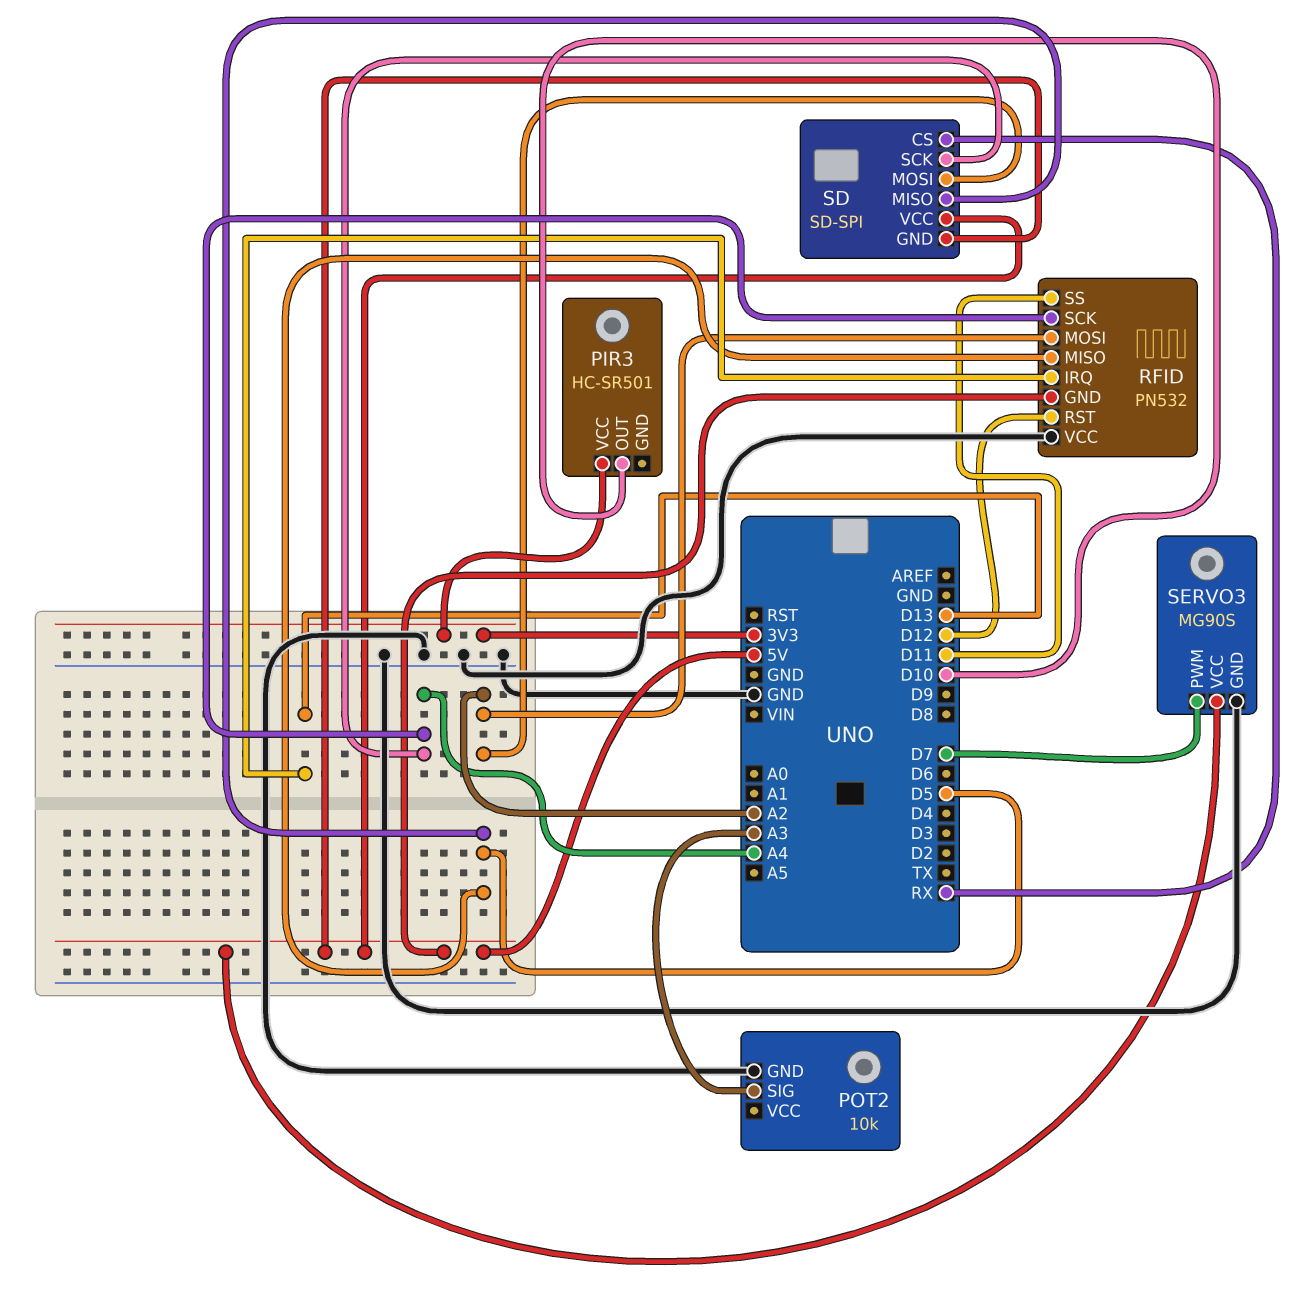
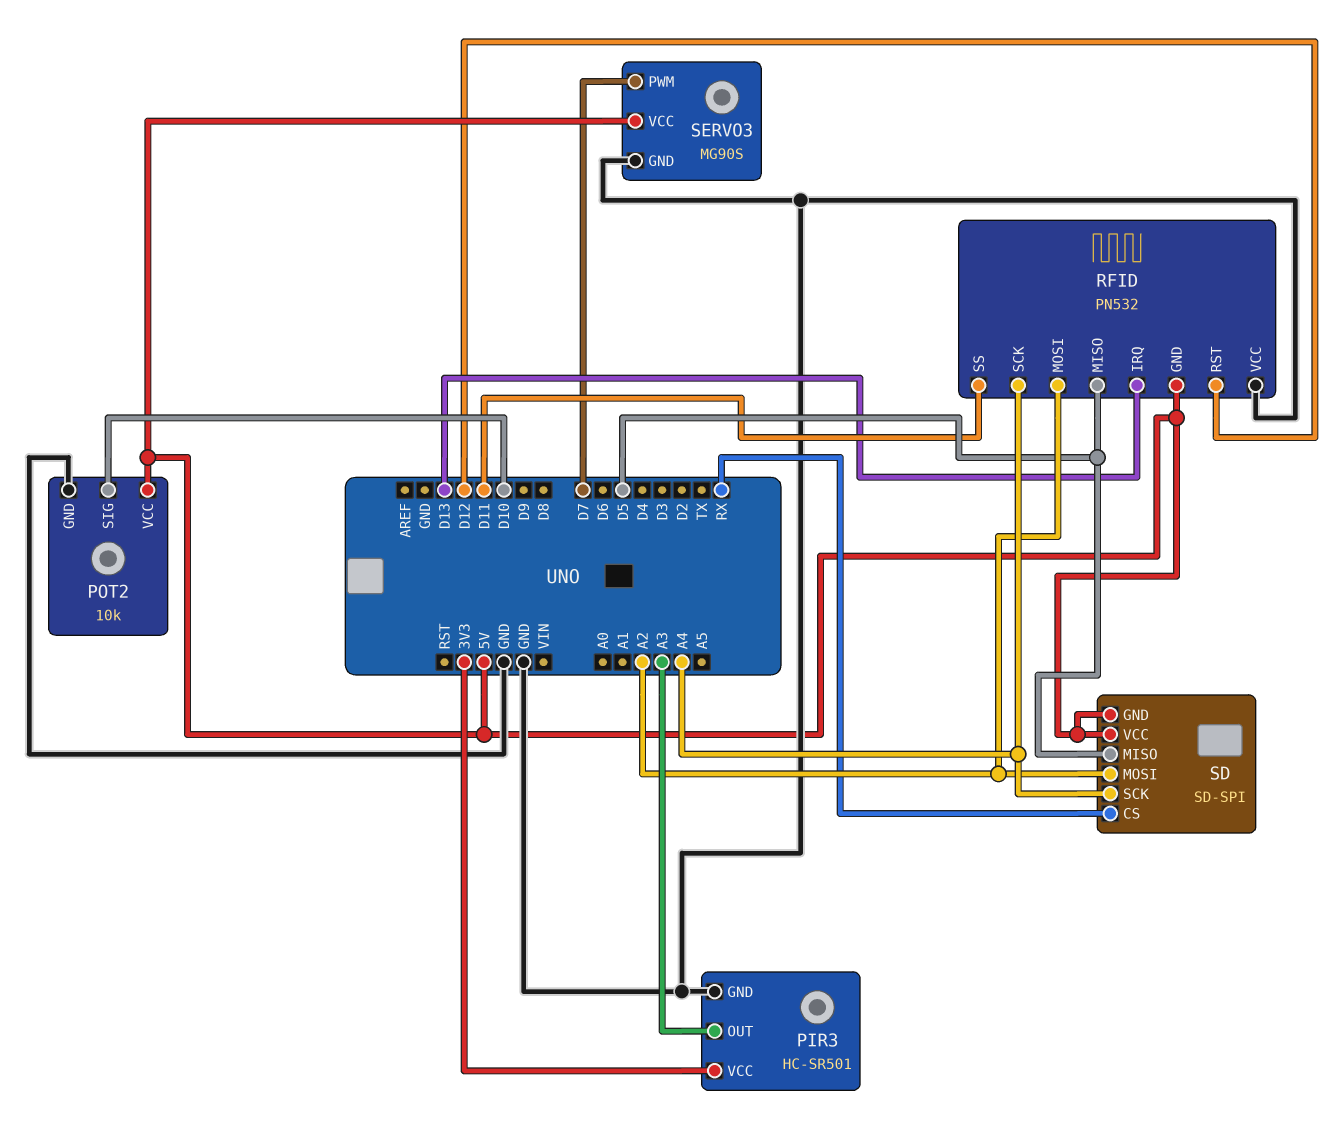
PIR3 pin GND: none -> GND
PIR3 pin OUT: D10 -> A3
POT2 pin SIG: A3 -> D10
POT2 pin VCC: none -> 5V

